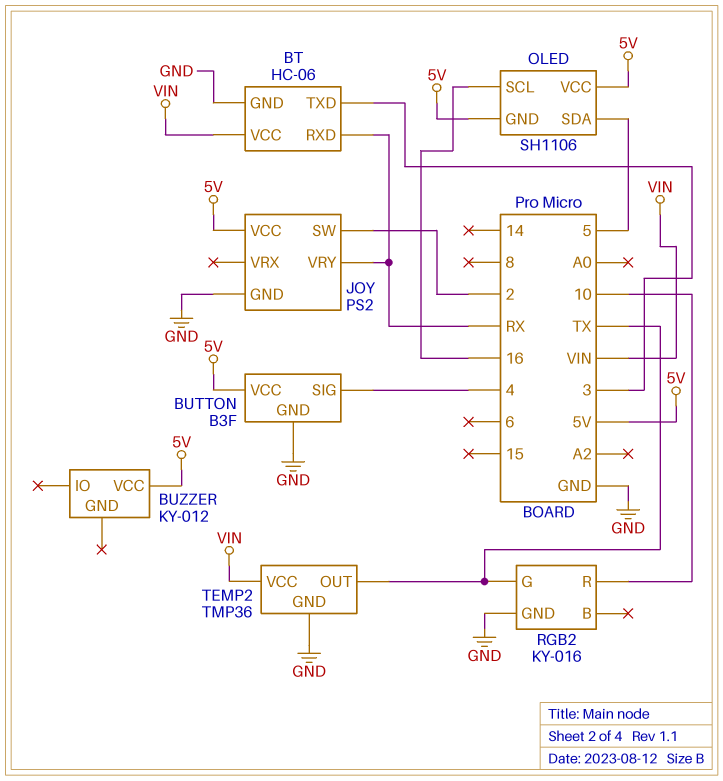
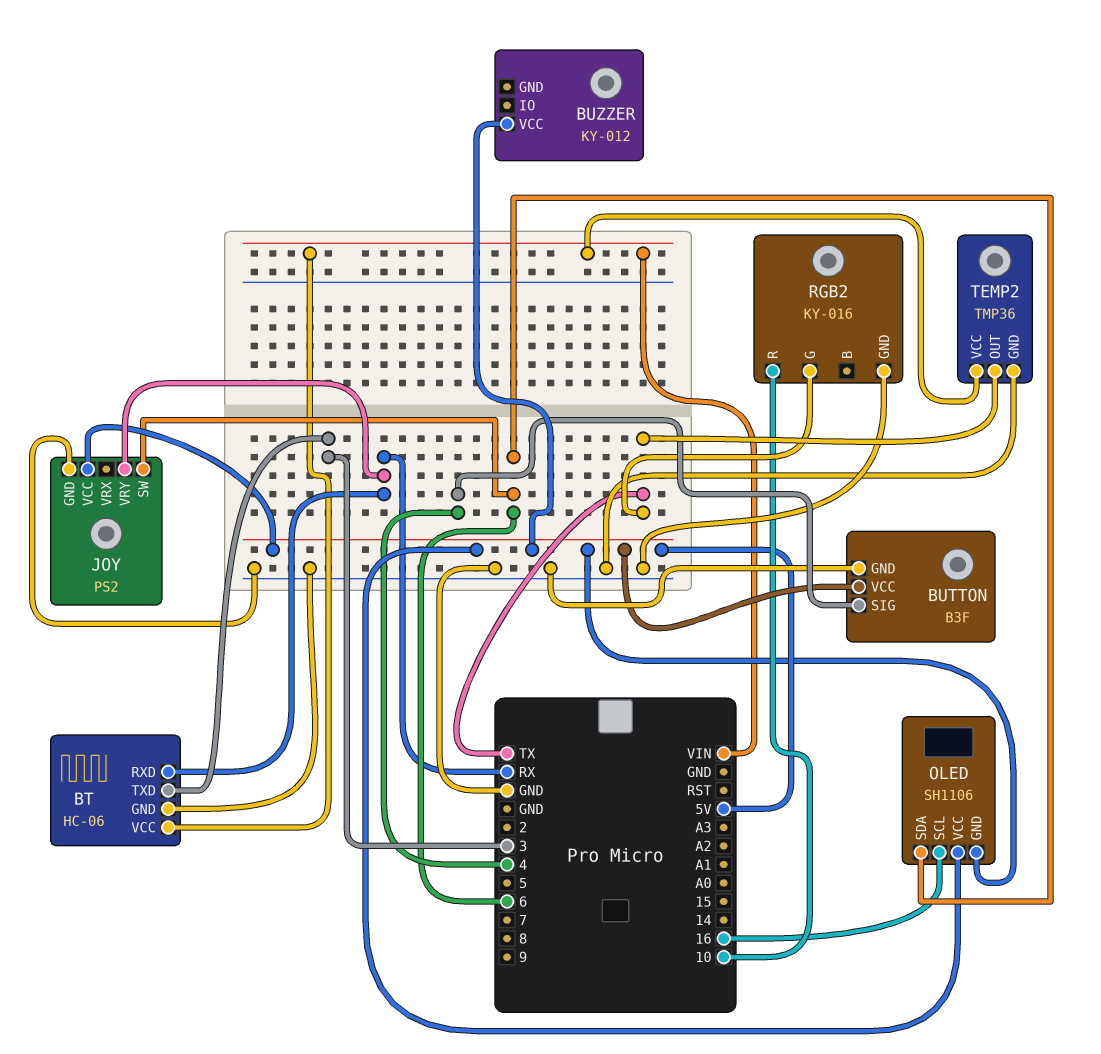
JOY pin SW: 2 -> 6
OLED pin SDA: 5 -> 6

